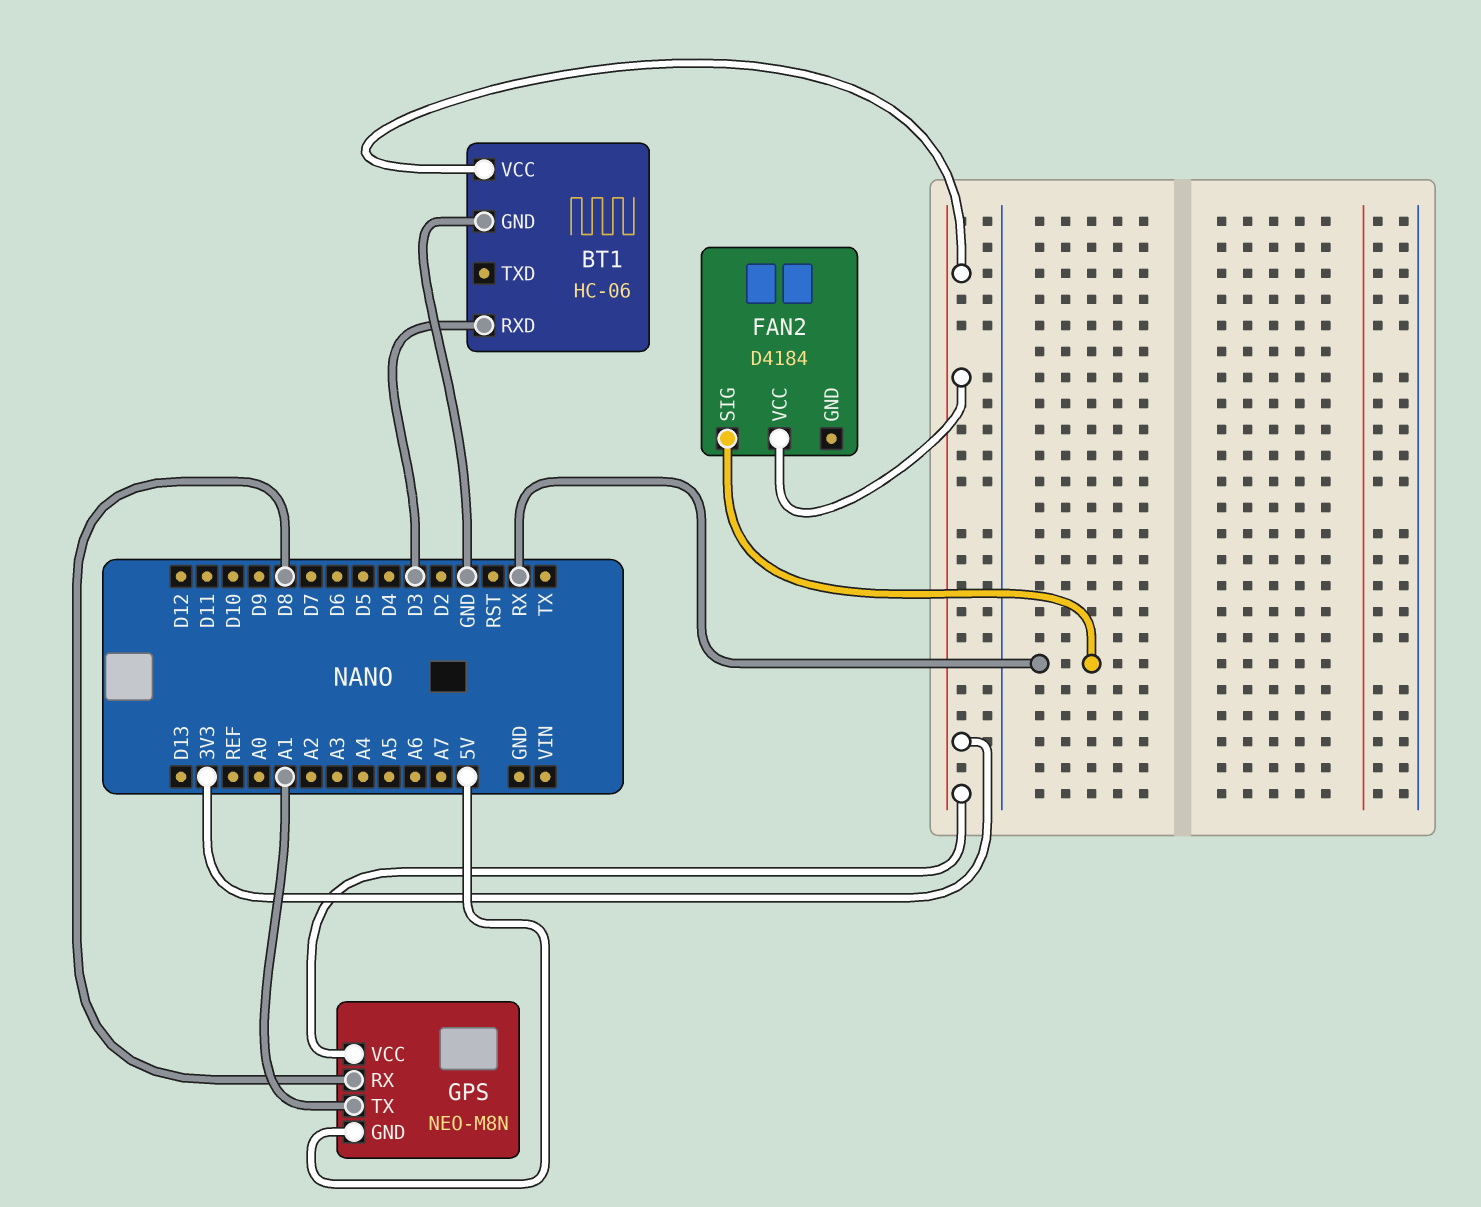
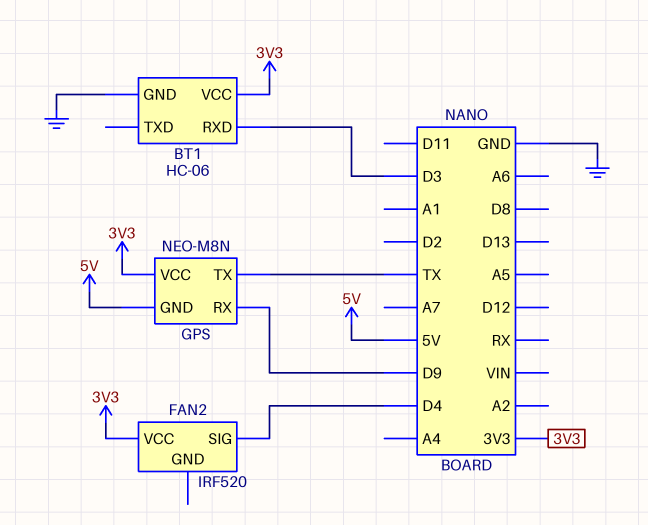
FAN2: D4184 -> IRF520
FAN2 pin SIG: RX -> D4
GPS pin RX: D8 -> D9
GPS pin TX: A1 -> TX

